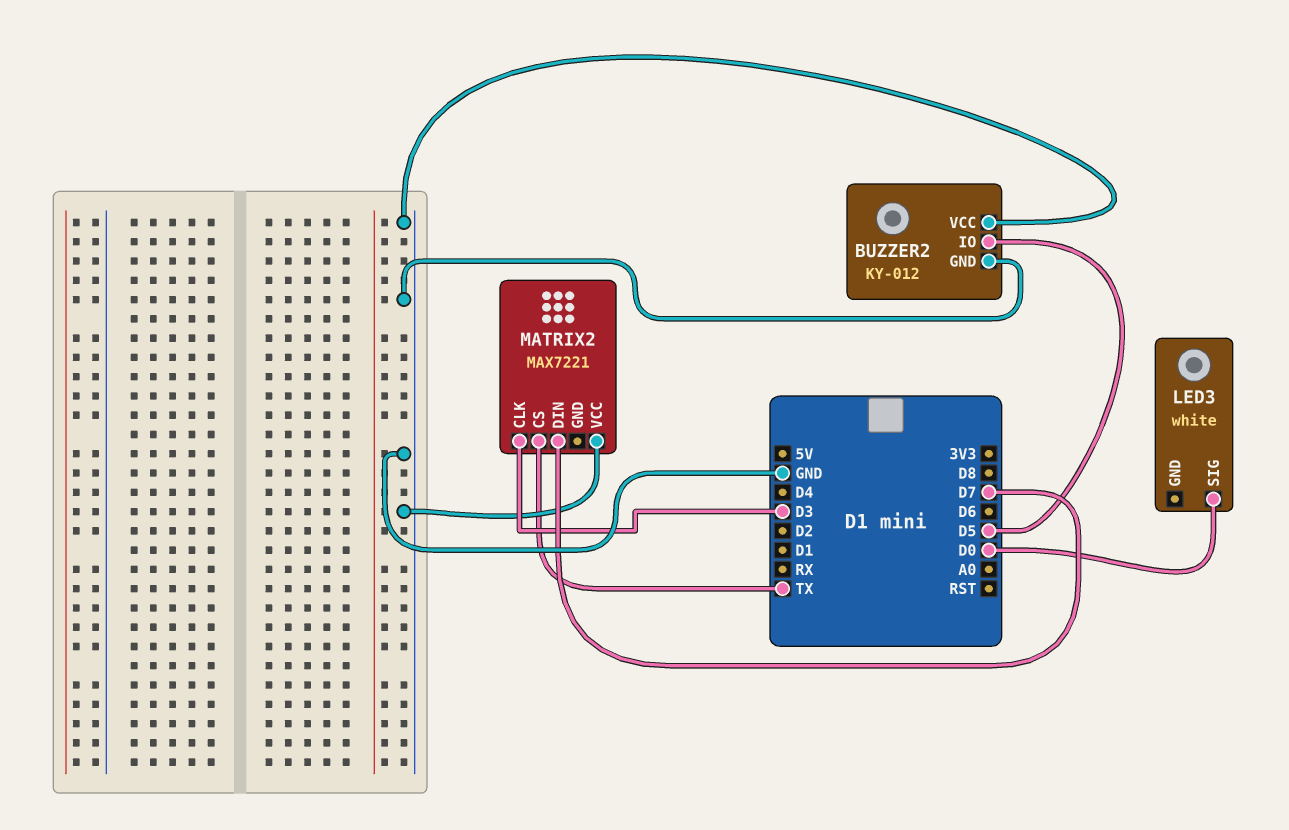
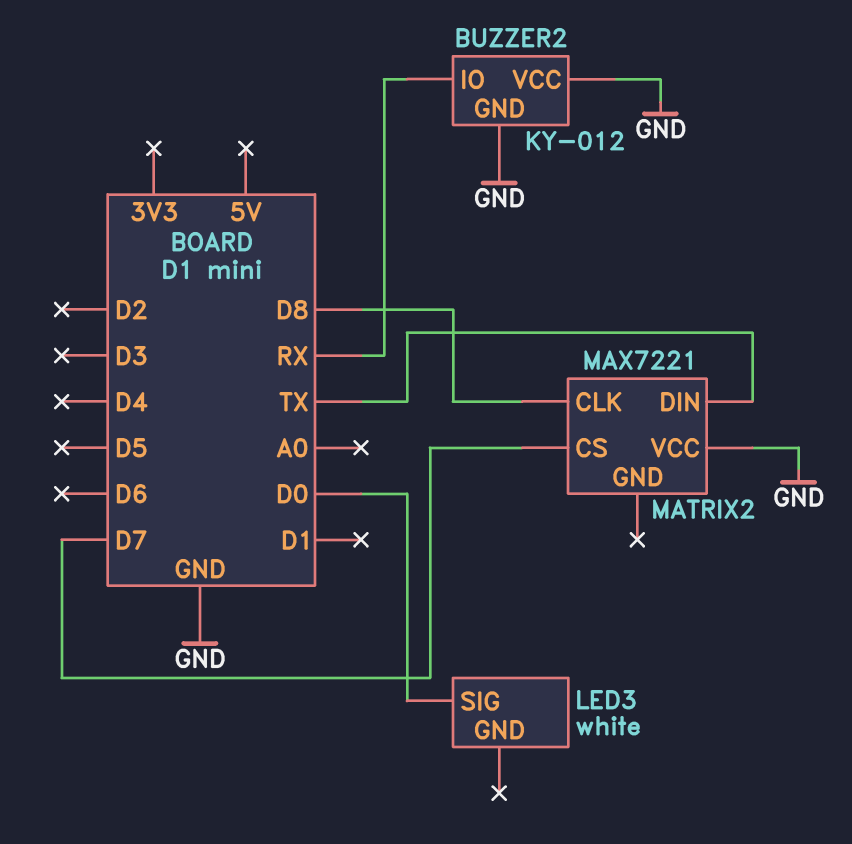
BUZZER2 pin IO: D5 -> RX
MATRIX2 pin CLK: D3 -> D8
MATRIX2 pin CS: TX -> D7
MATRIX2 pin DIN: D7 -> TX

